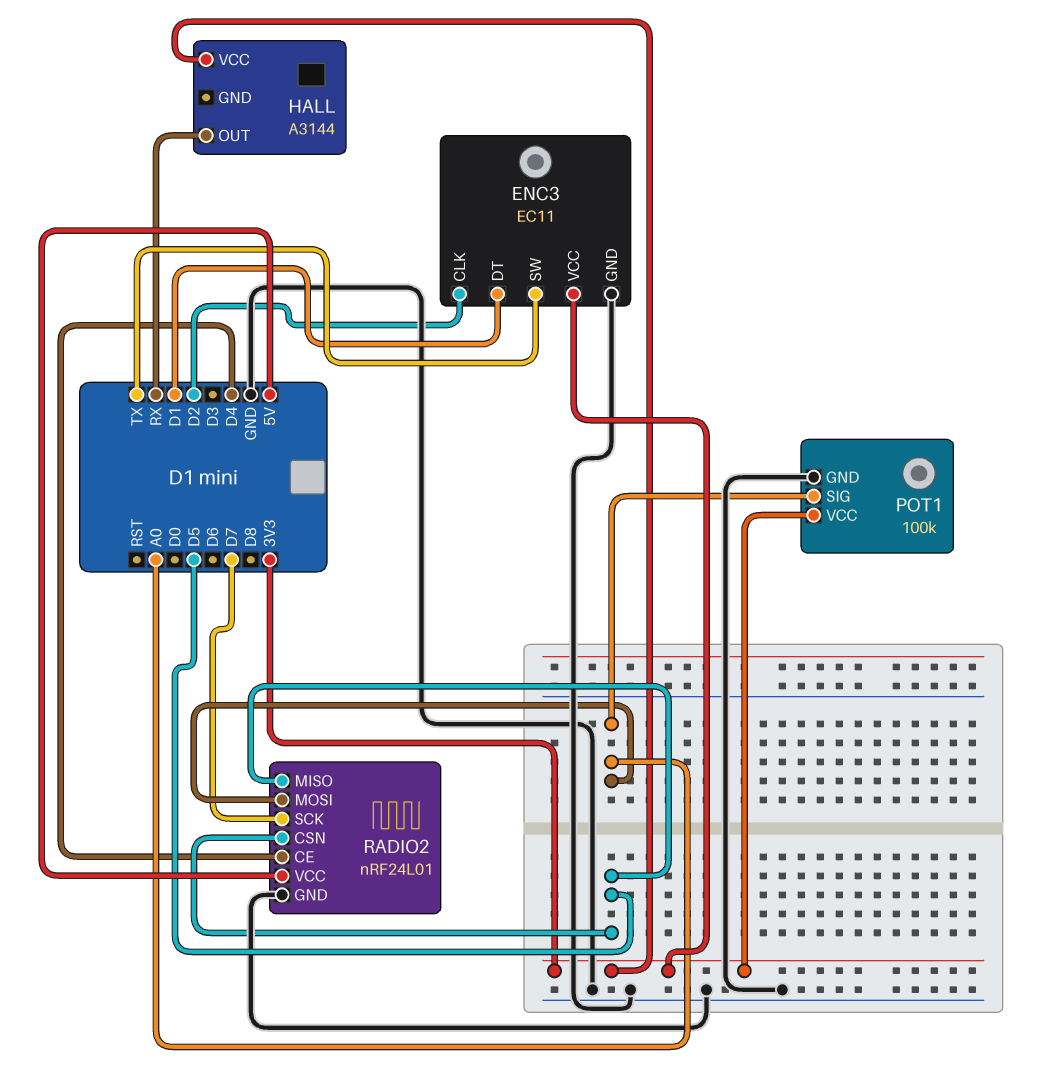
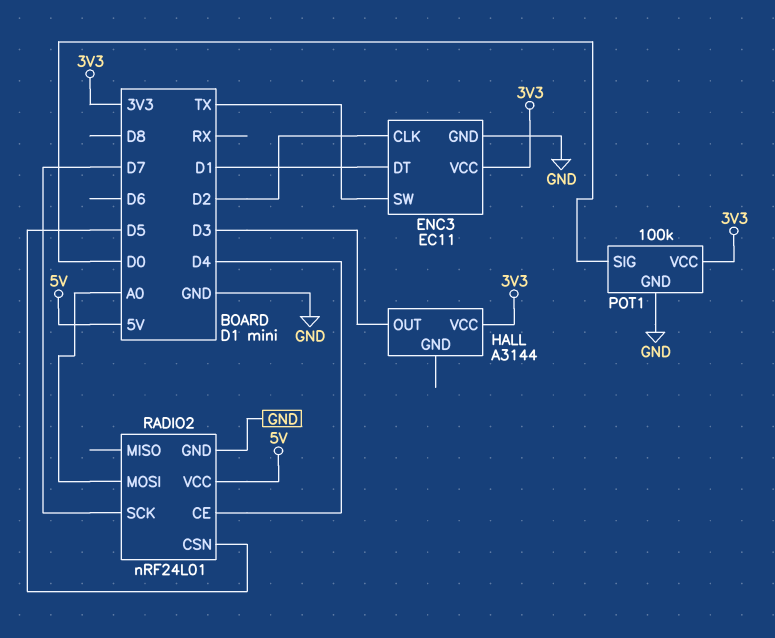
HALL pin OUT: RX -> D3
POT1 pin SIG: A0 -> D0
RADIO2 pin MISO: D5 -> none

